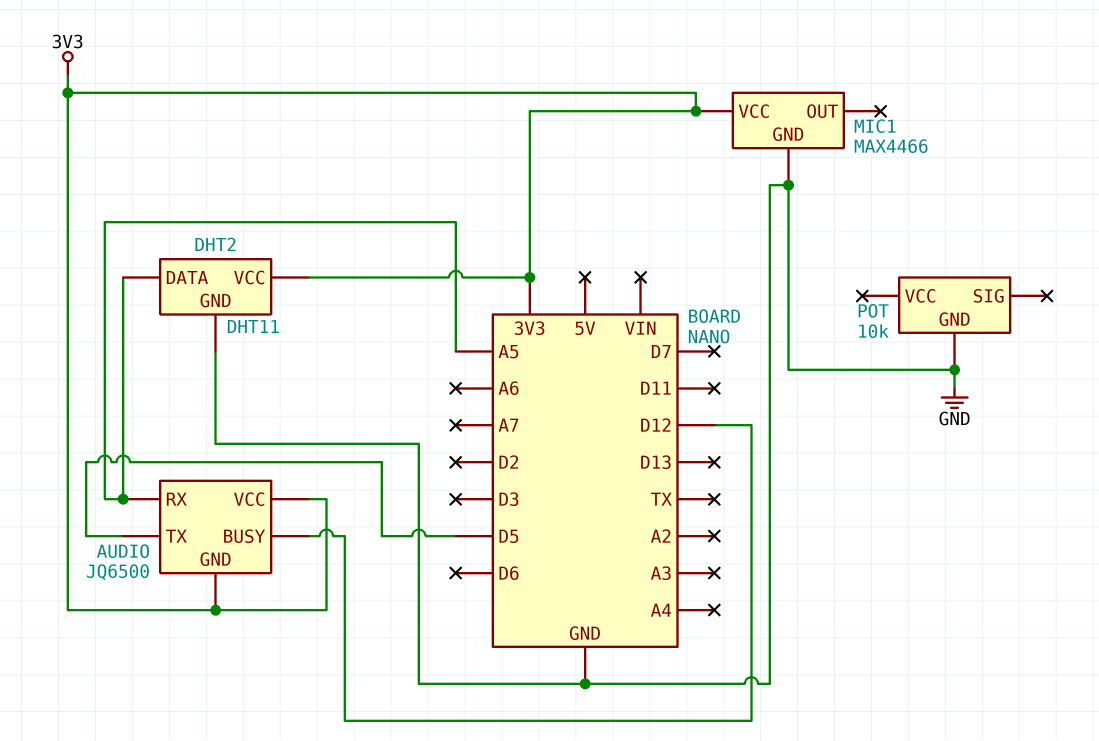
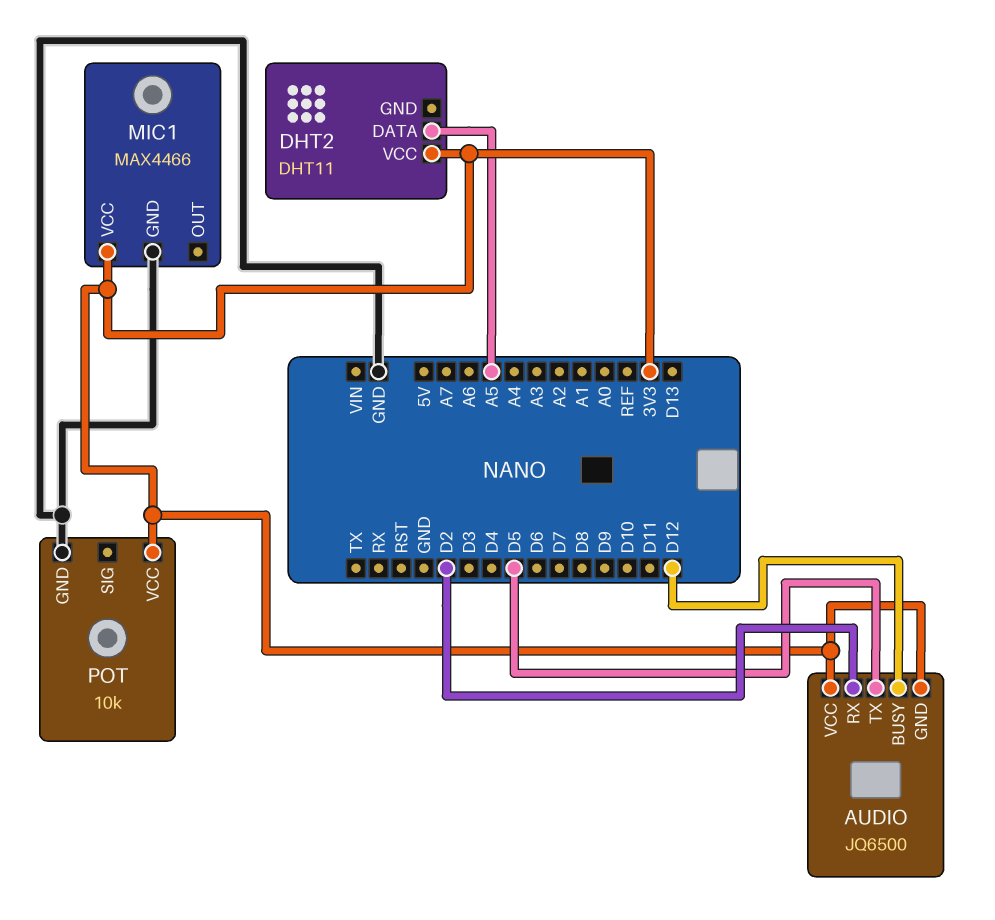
AUDIO pin RX: A5 -> D2
DHT2 pin GND: GND -> none
POT pin VCC: none -> 3V3

